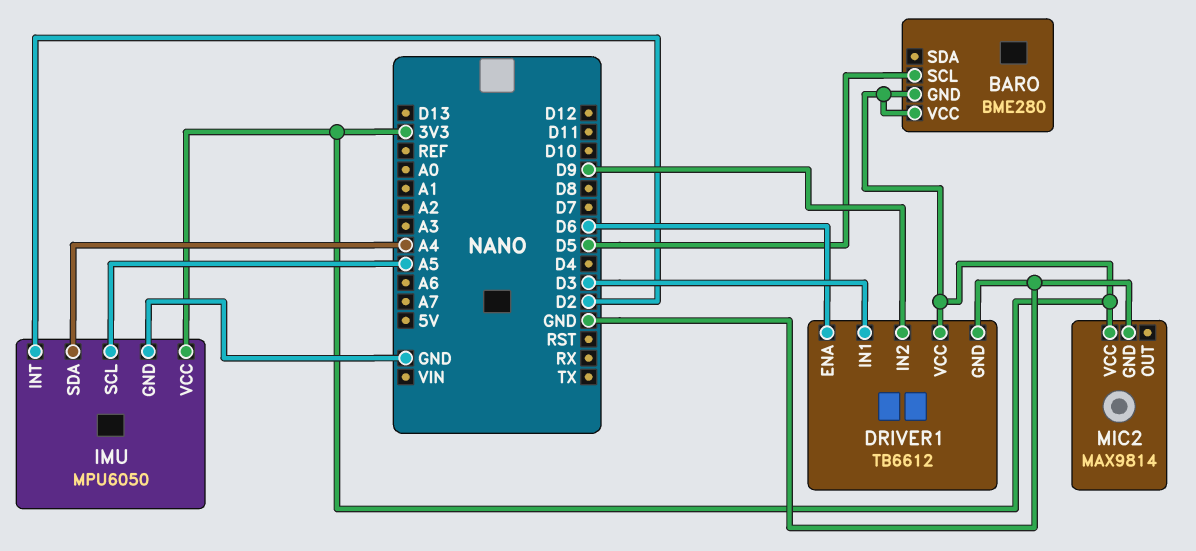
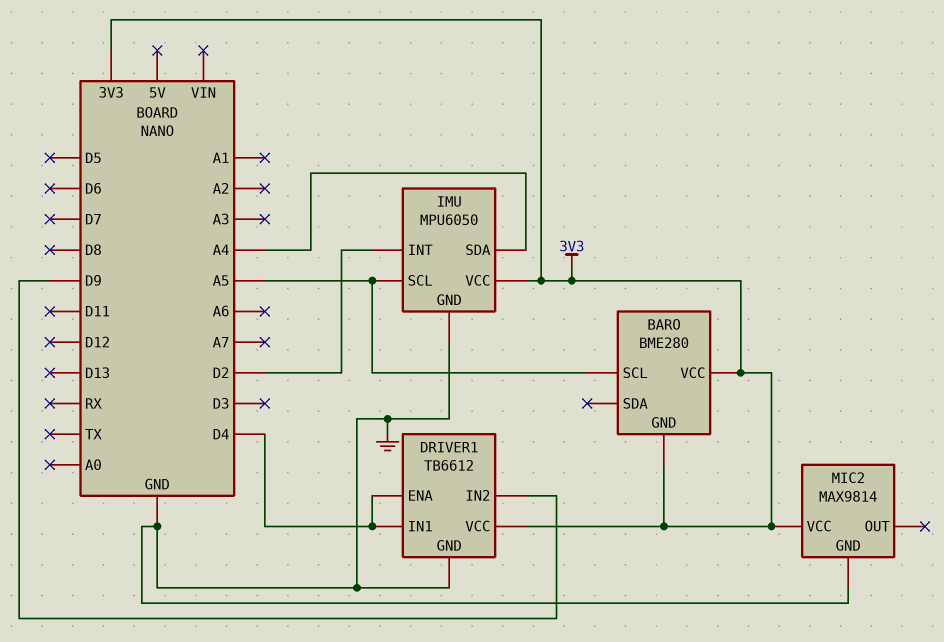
BARO pin SCL: D5 -> A5
DRIVER1 pin ENA: D6 -> D4
DRIVER1 pin IN1: D3 -> D4

